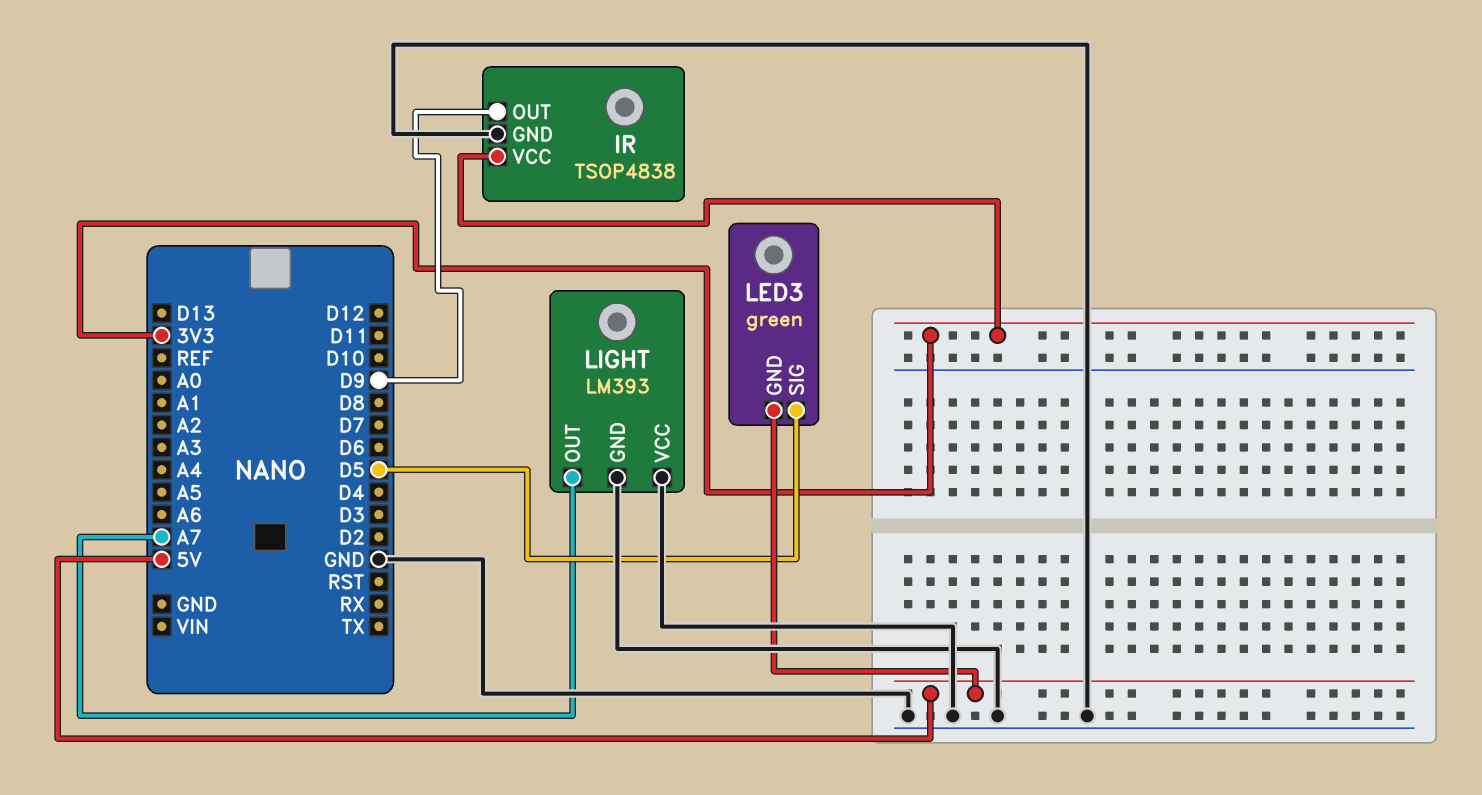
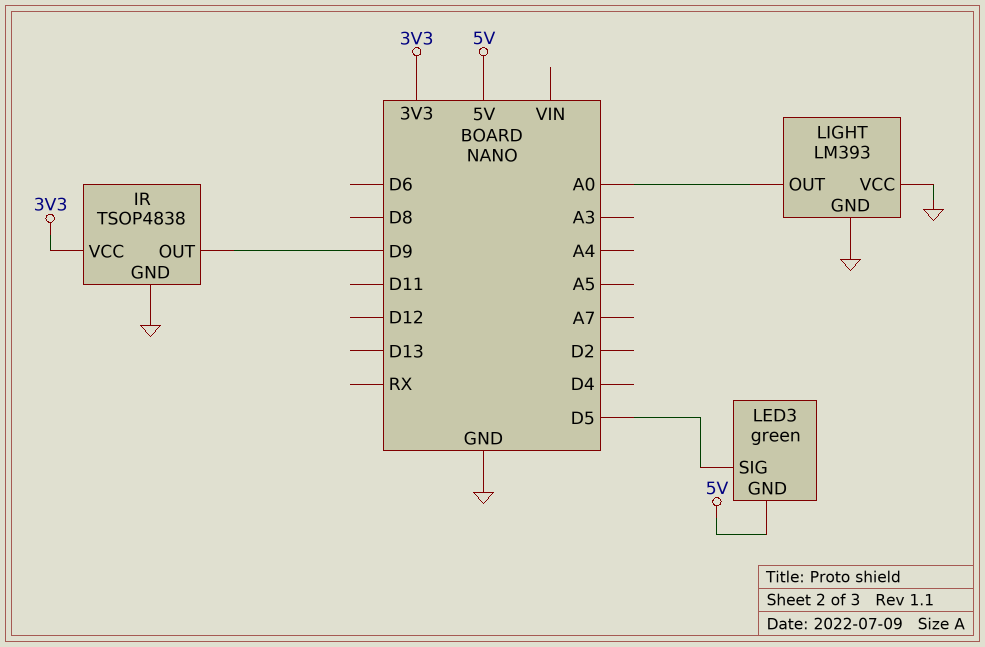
LIGHT pin OUT: A7 -> A0

